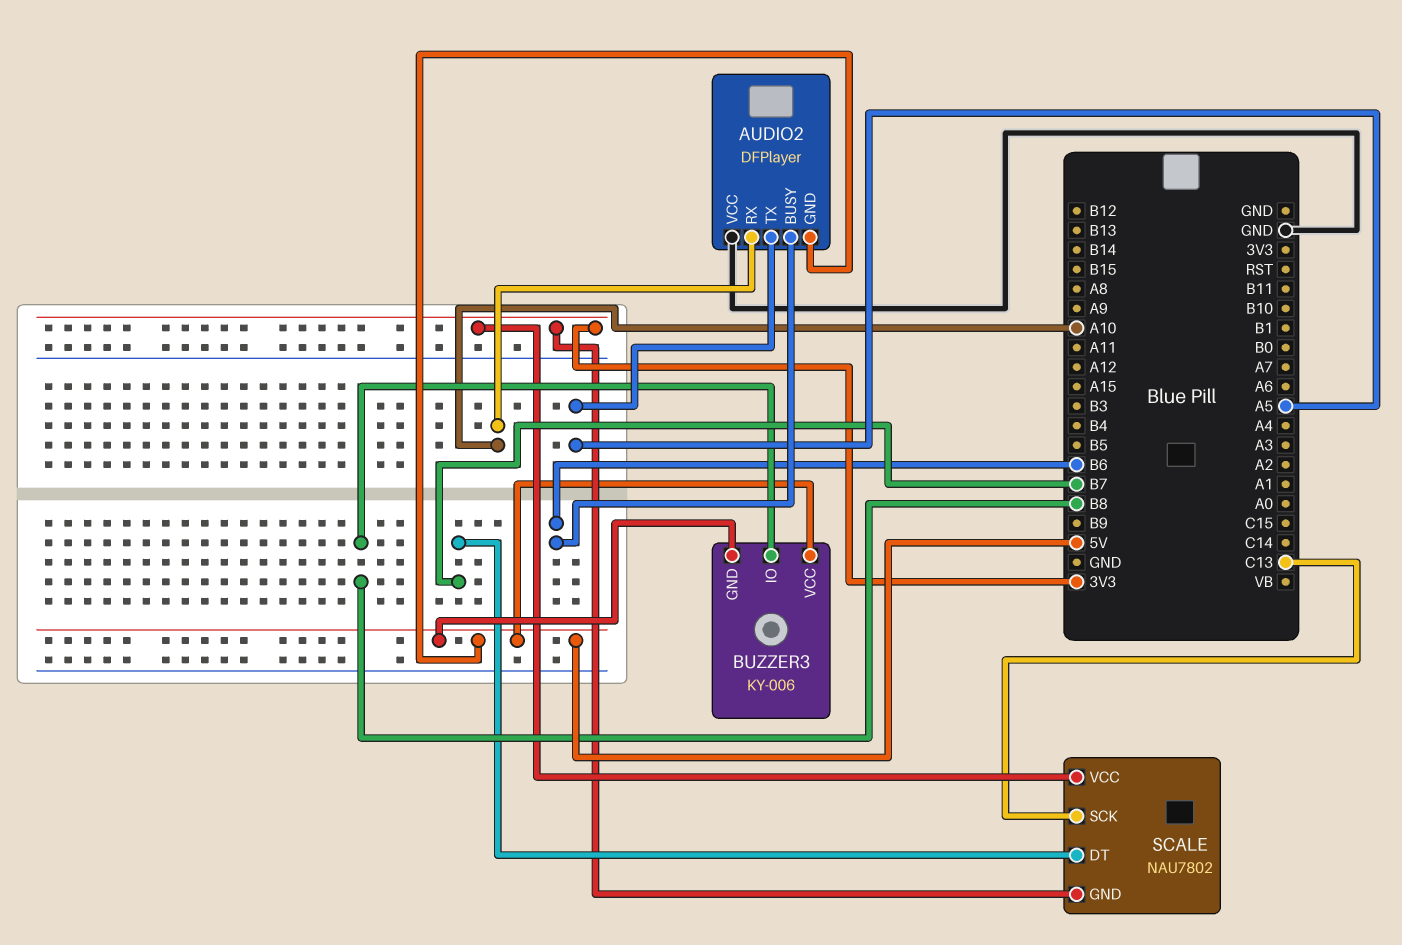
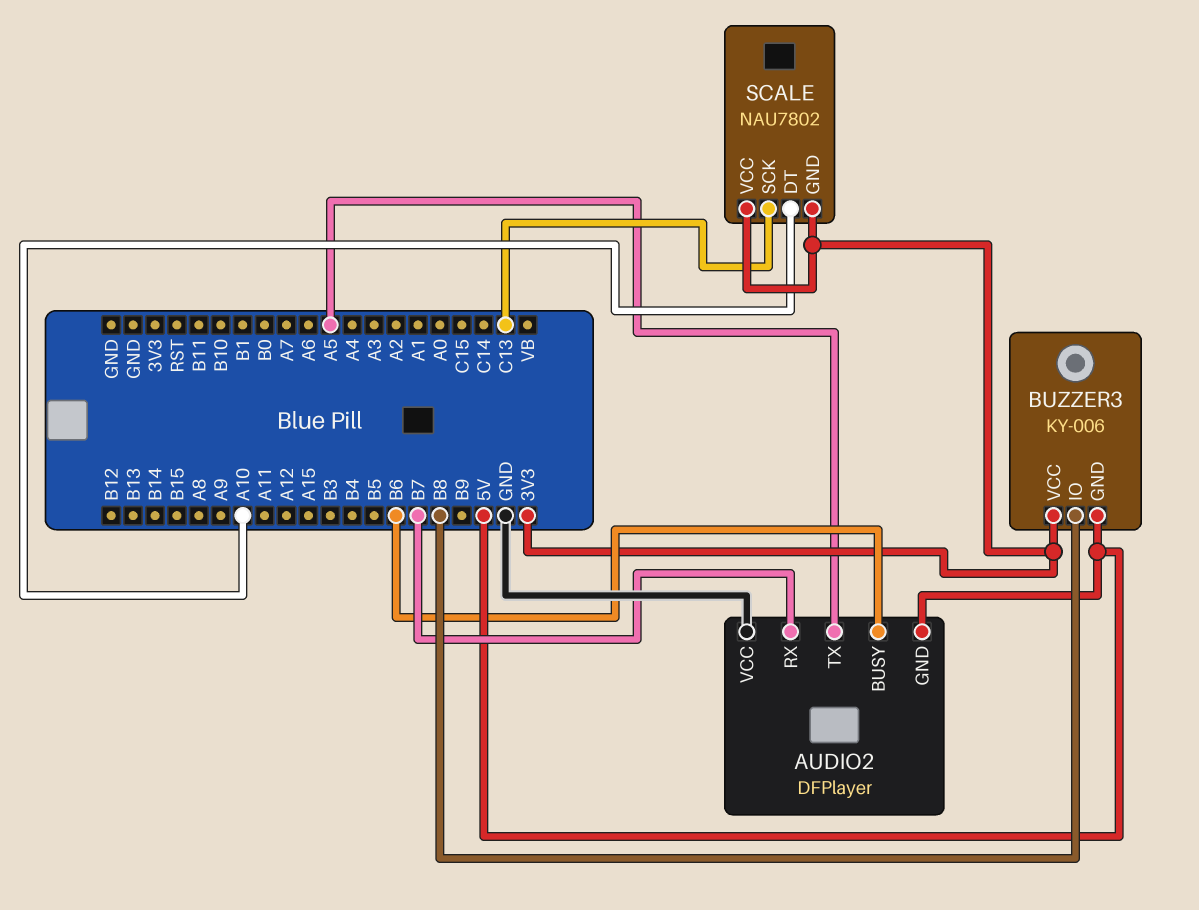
AUDIO2 pin RX: A10 -> B7
BUZZER3 pin VCC: 5V -> 3V3
SCALE pin DT: B7 -> A10

